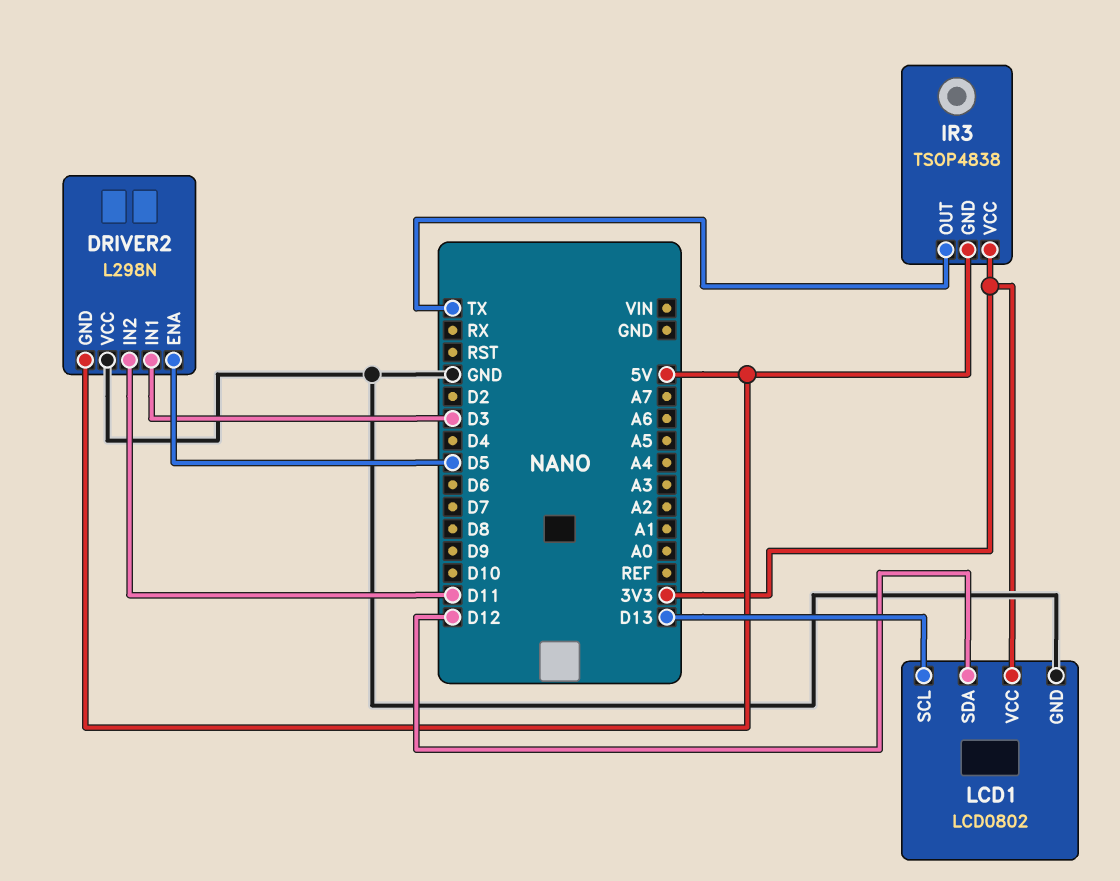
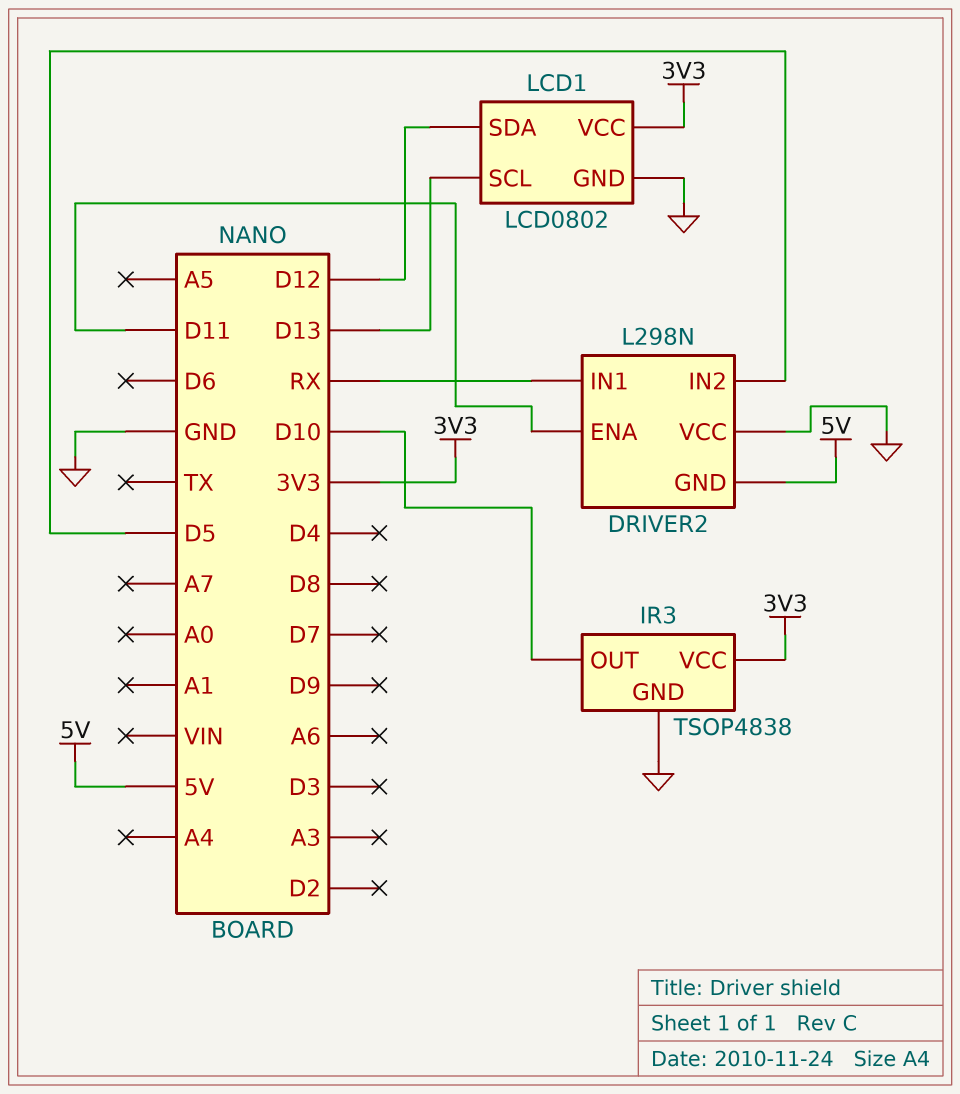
DRIVER2 pin ENA: D5 -> D11
DRIVER2 pin IN1: D3 -> RX
DRIVER2 pin IN2: D11 -> D5
IR3 pin GND: 5V -> GND
IR3 pin OUT: TX -> D10

